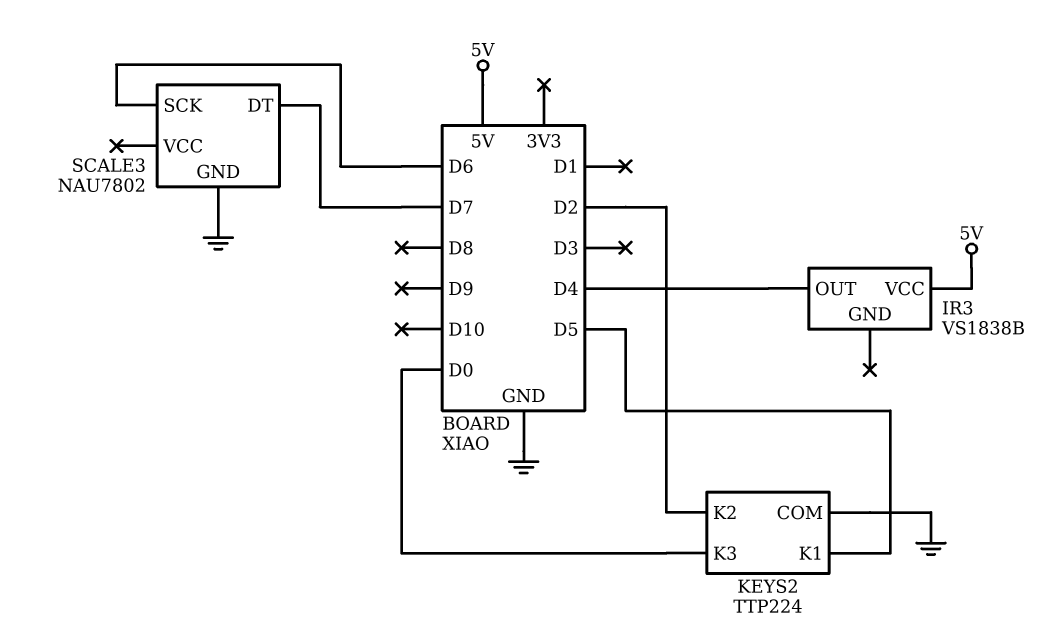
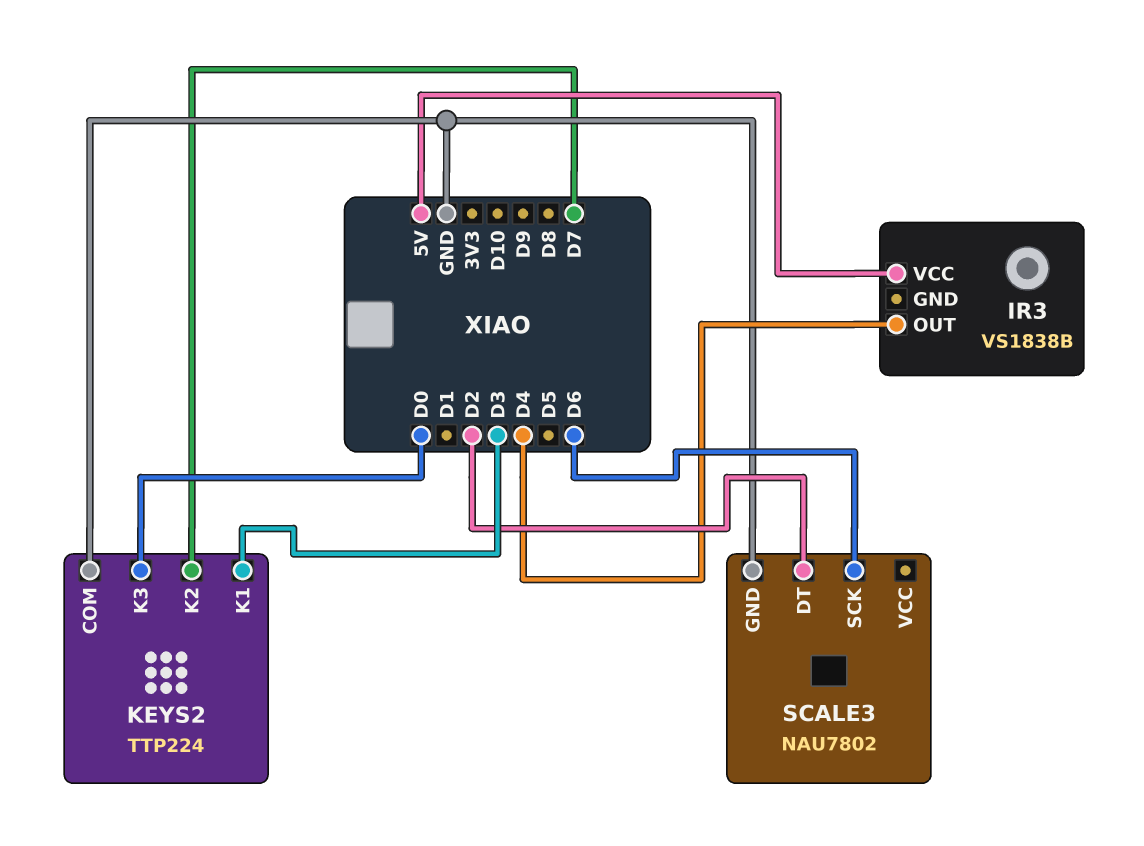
KEYS2 pin K1: D5 -> D3
KEYS2 pin K2: D2 -> D7
SCALE3 pin DT: D7 -> D2

